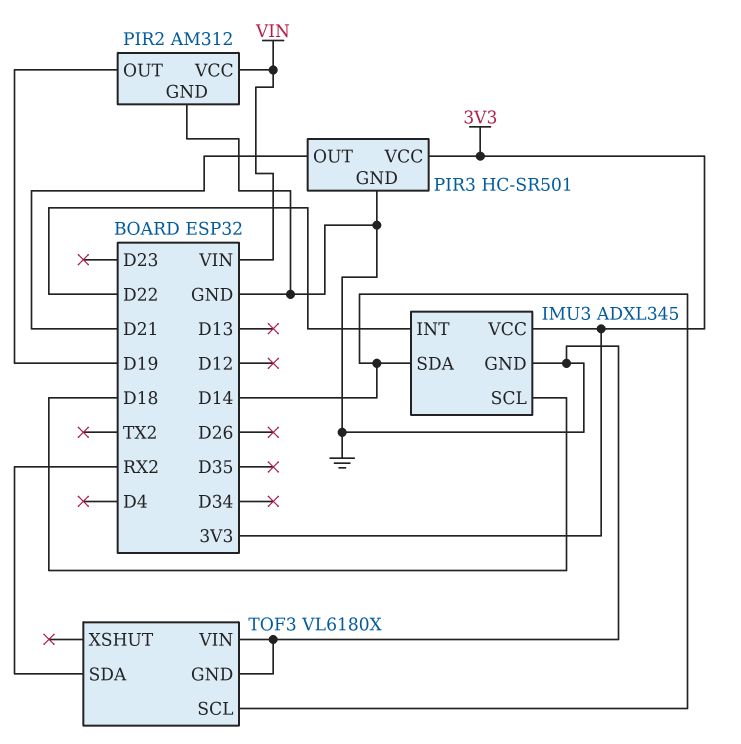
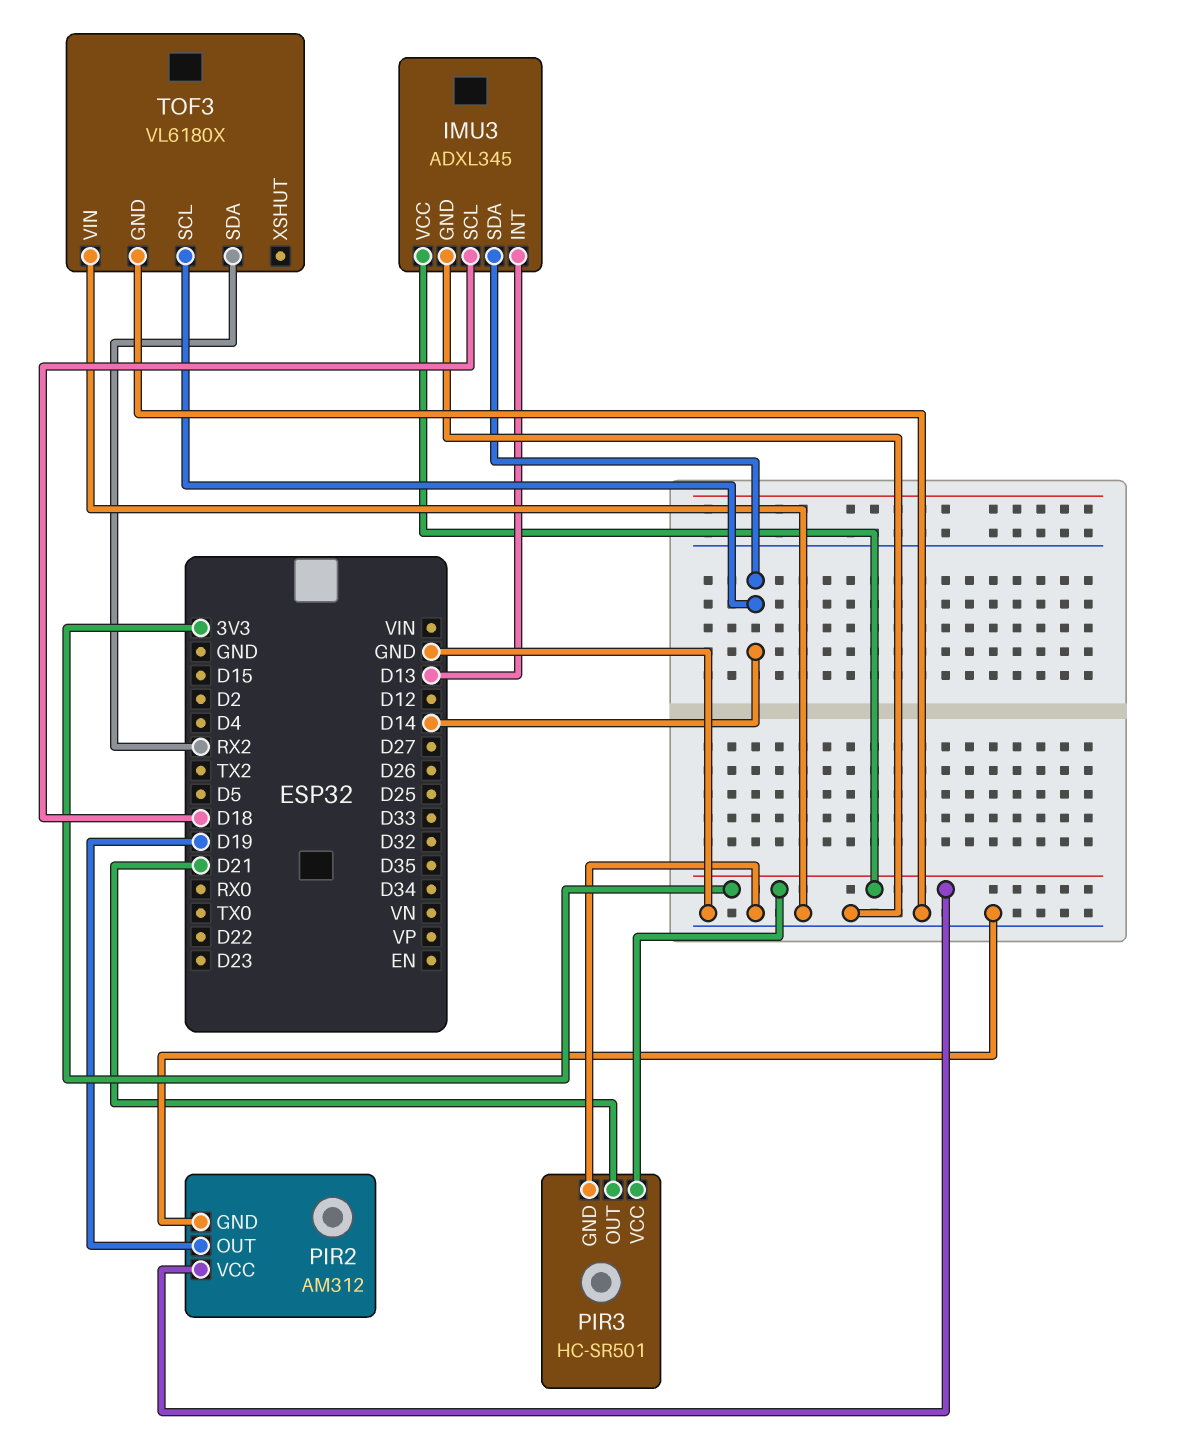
IMU3 pin INT: D22 -> D13
PIR2 pin VCC: VIN -> 3V3

